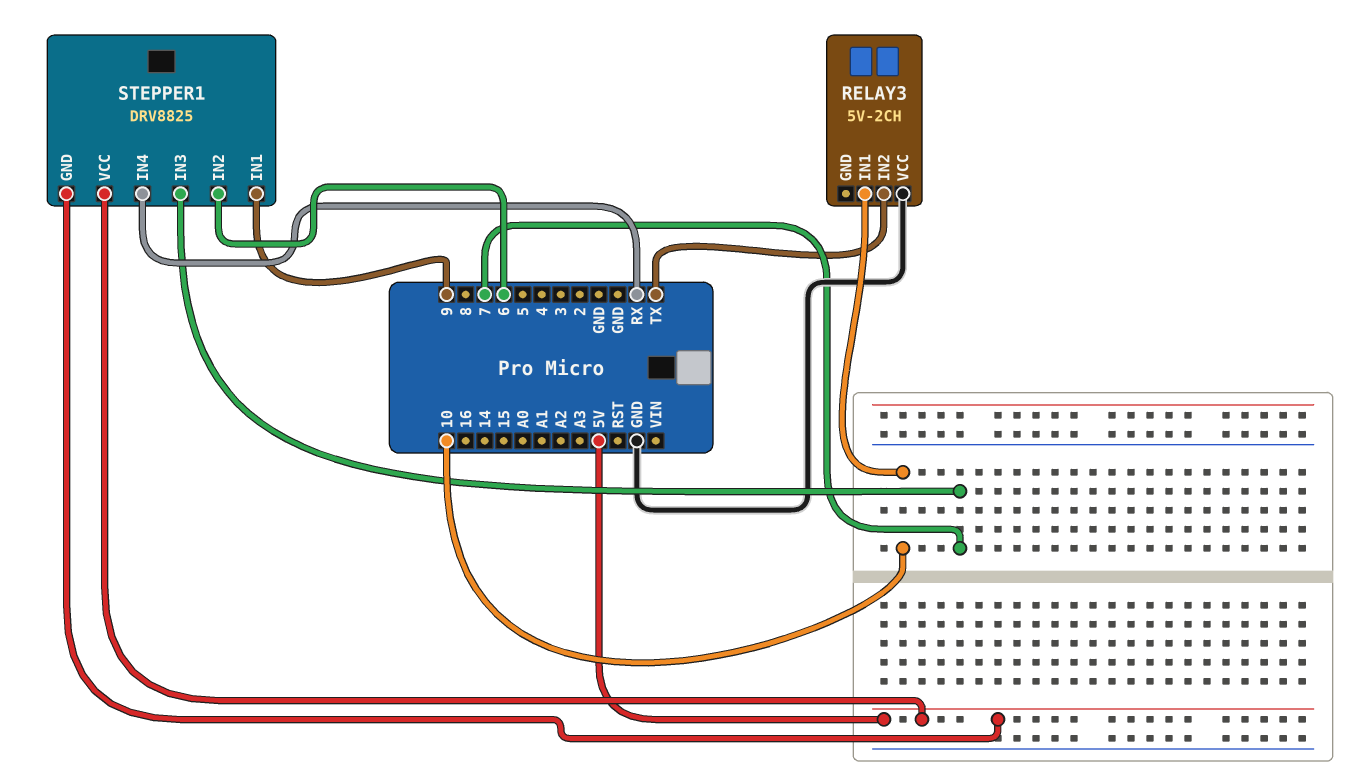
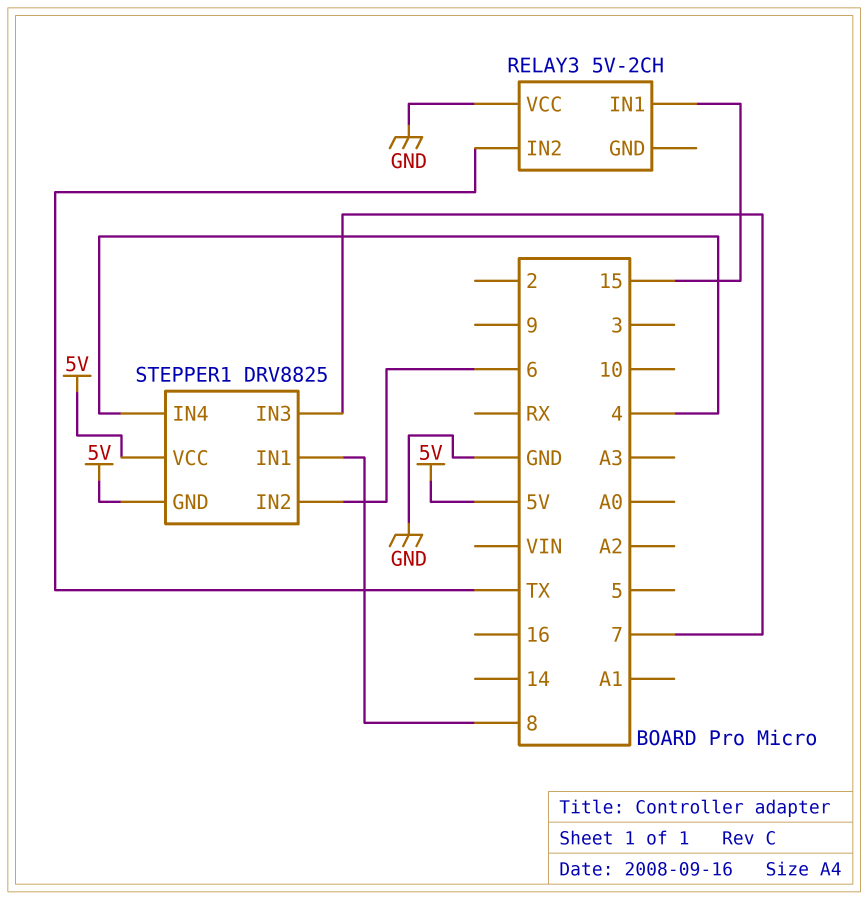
RELAY3 pin IN1: 10 -> 15
STEPPER1 pin IN1: 9 -> 8
STEPPER1 pin IN4: RX -> 4

